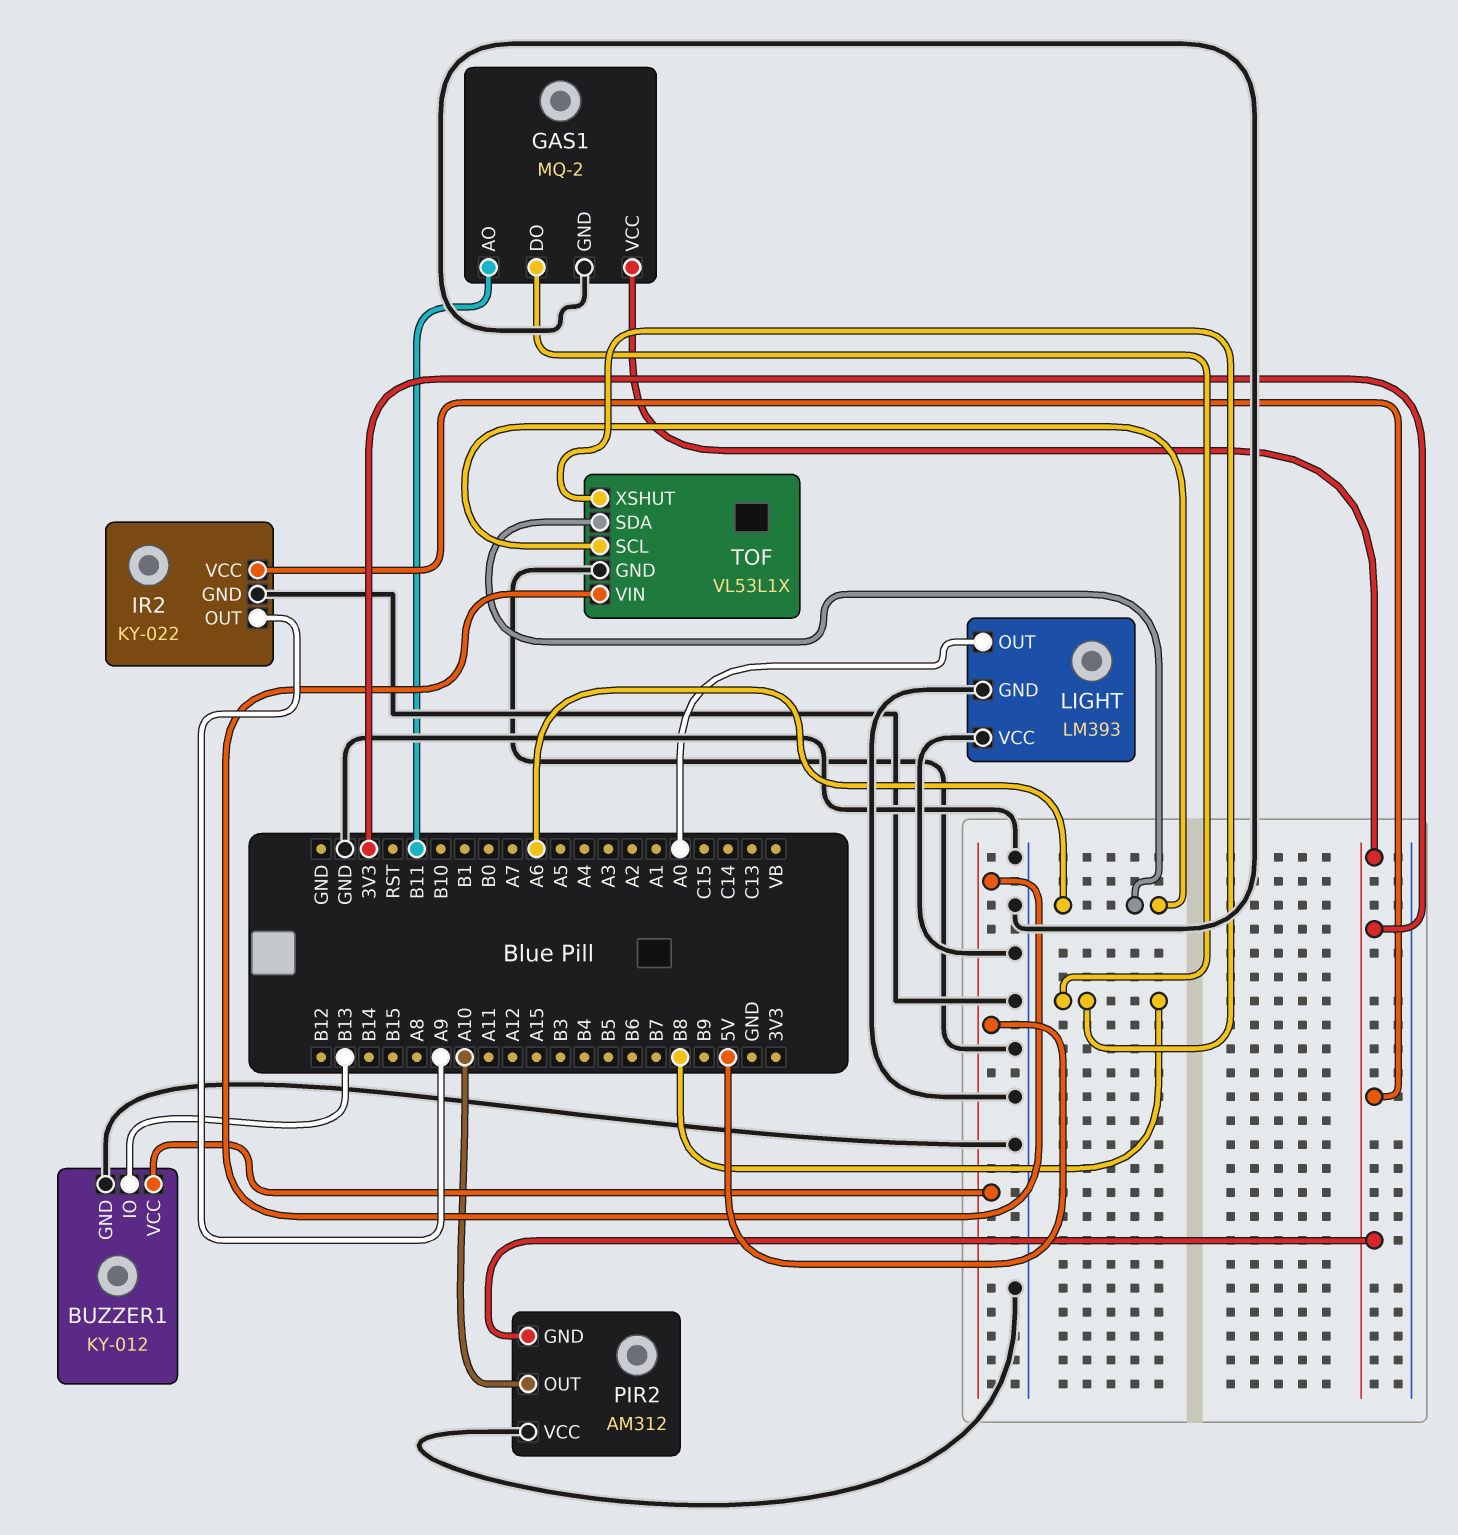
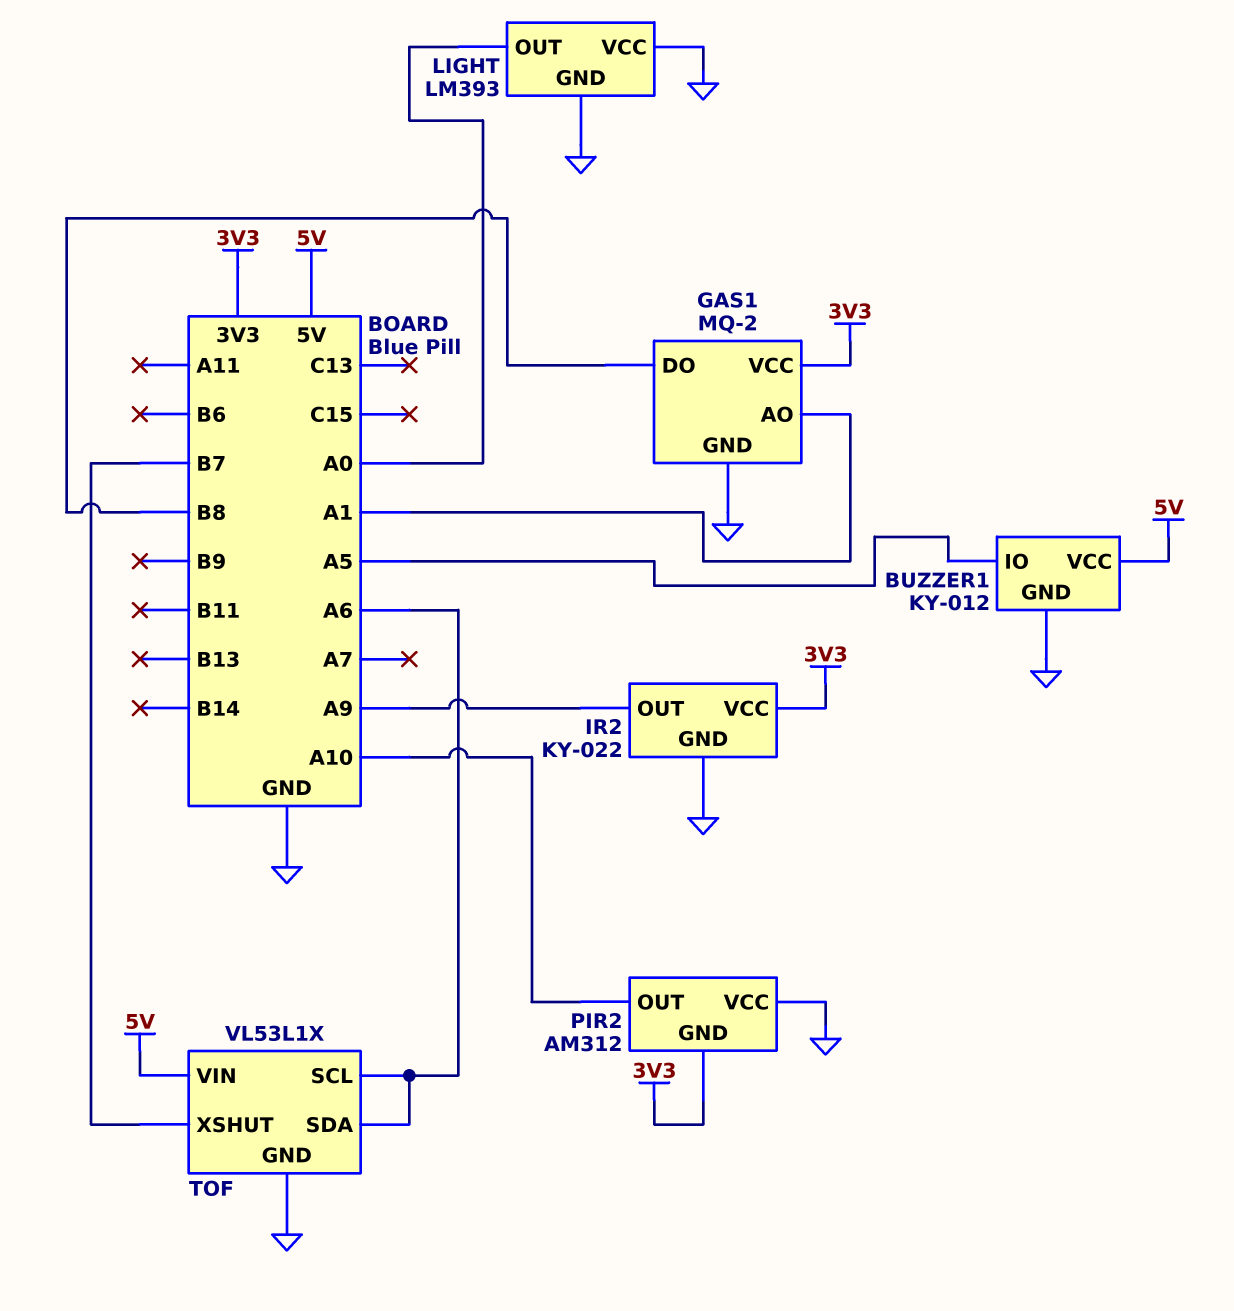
BUZZER1 pin IO: B13 -> A5
GAS1 pin AO: B11 -> A1
TOF pin XSHUT: B8 -> B7

